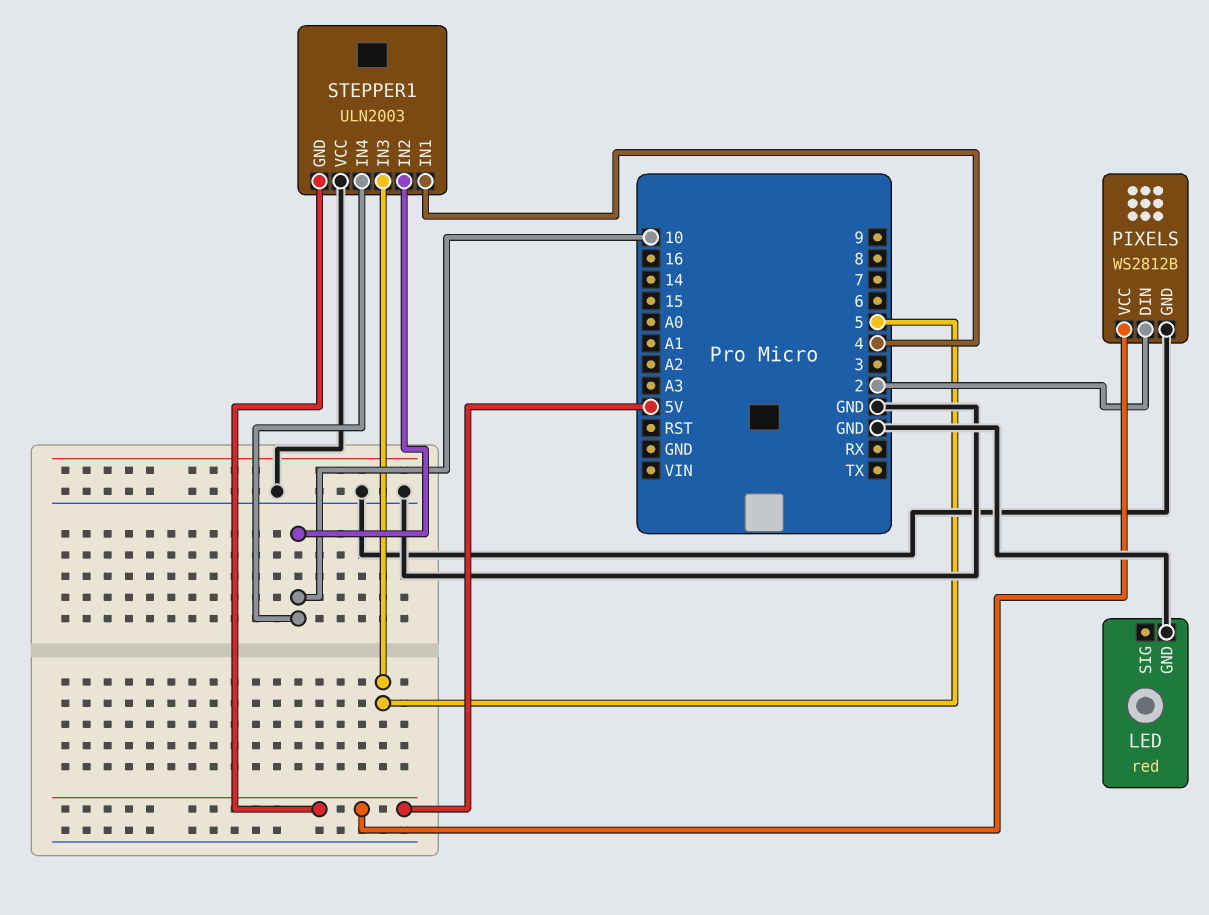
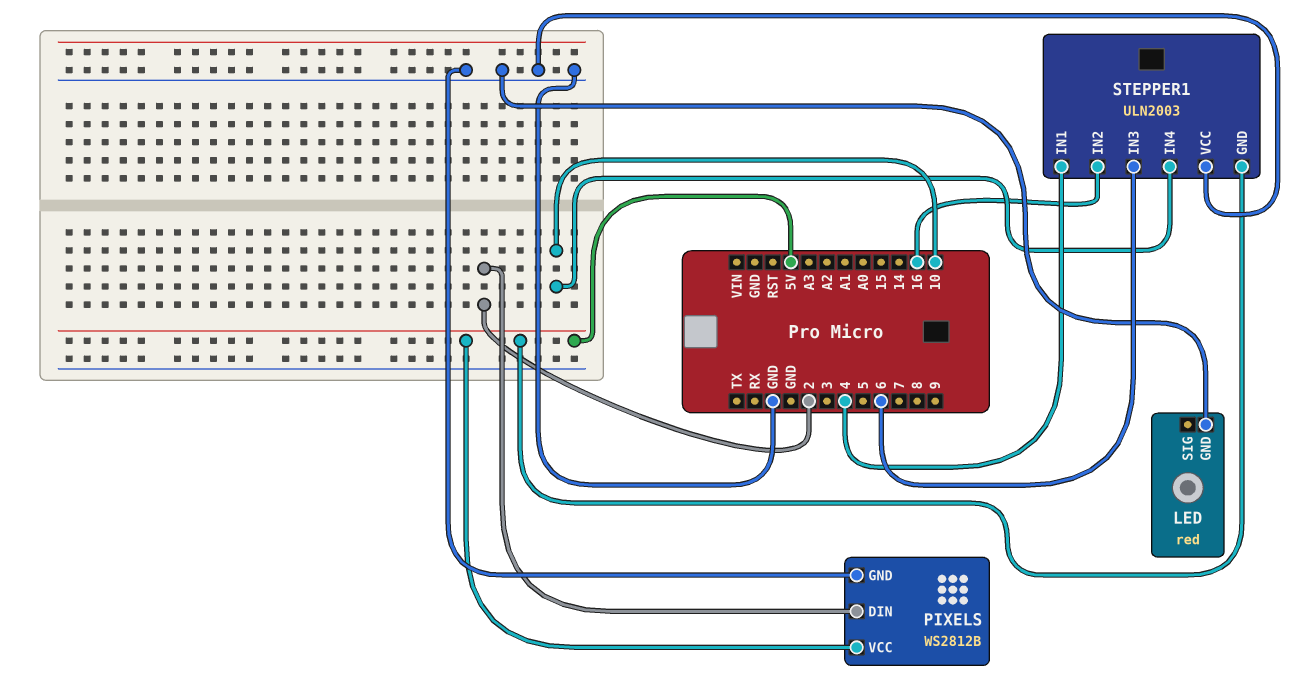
STEPPER1 pin IN2: 10 -> 16
STEPPER1 pin IN3: 5 -> 6

